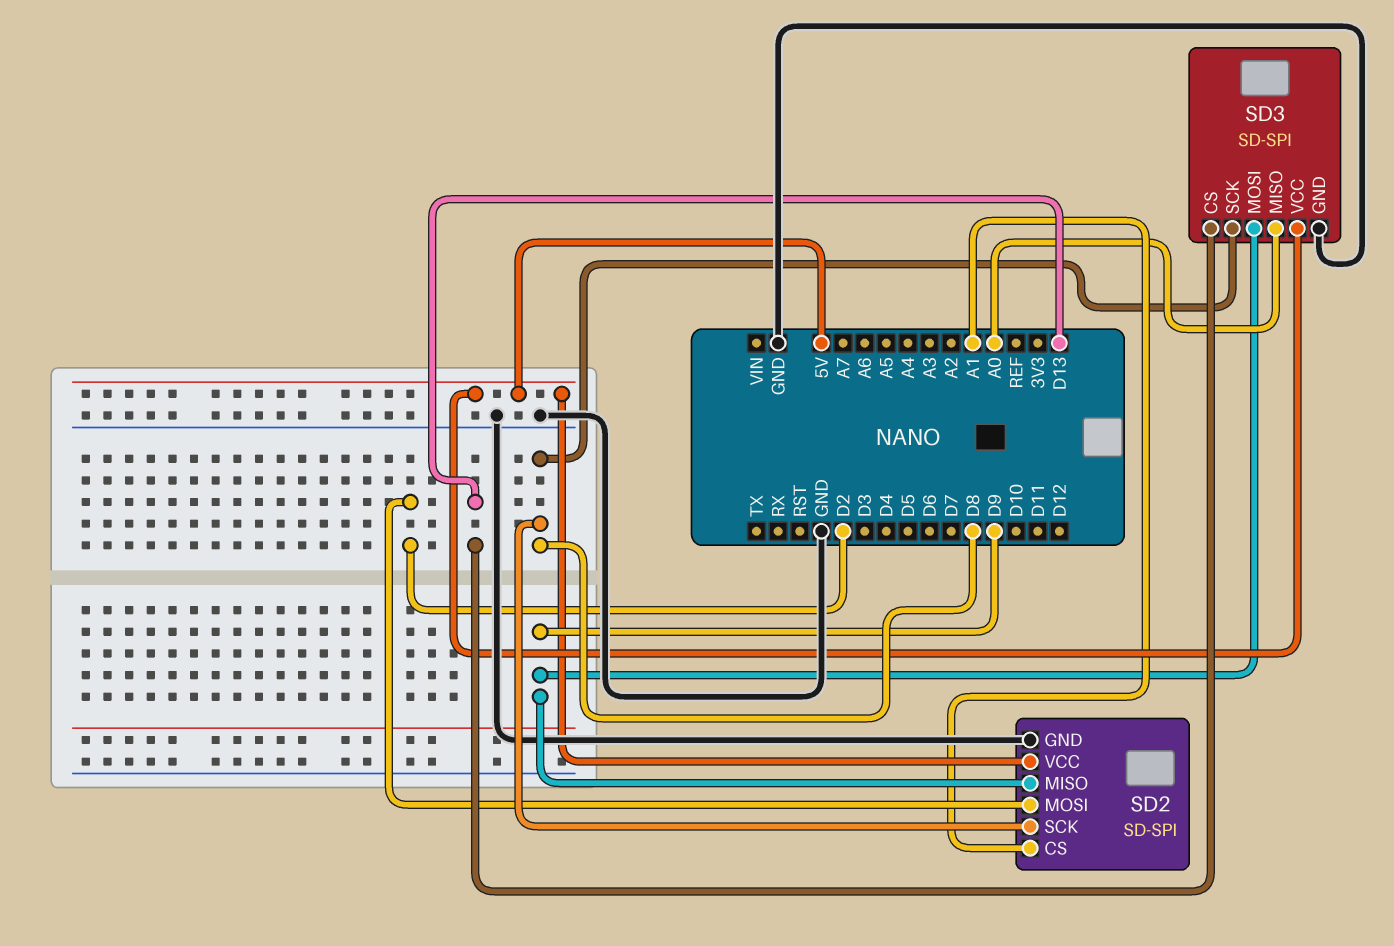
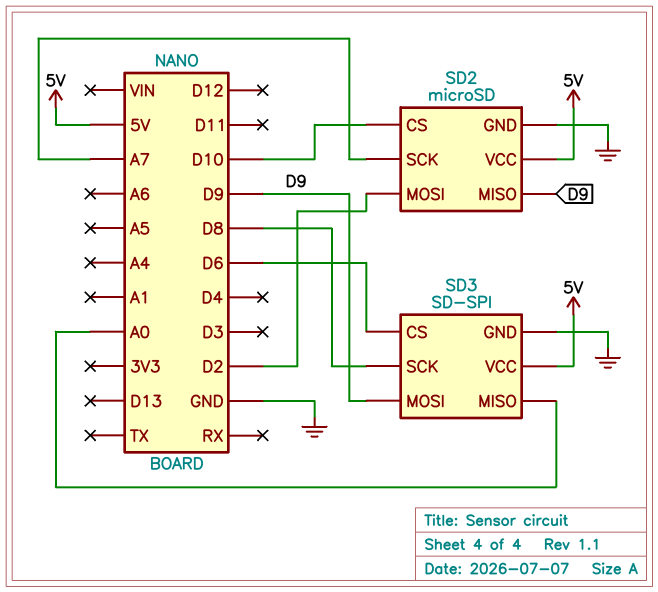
SD2: SD-SPI -> microSD
SD2 pin CS: A1 -> D10
SD2 pin SCK: D8 -> A7
SD3 pin CS: D13 -> D6

